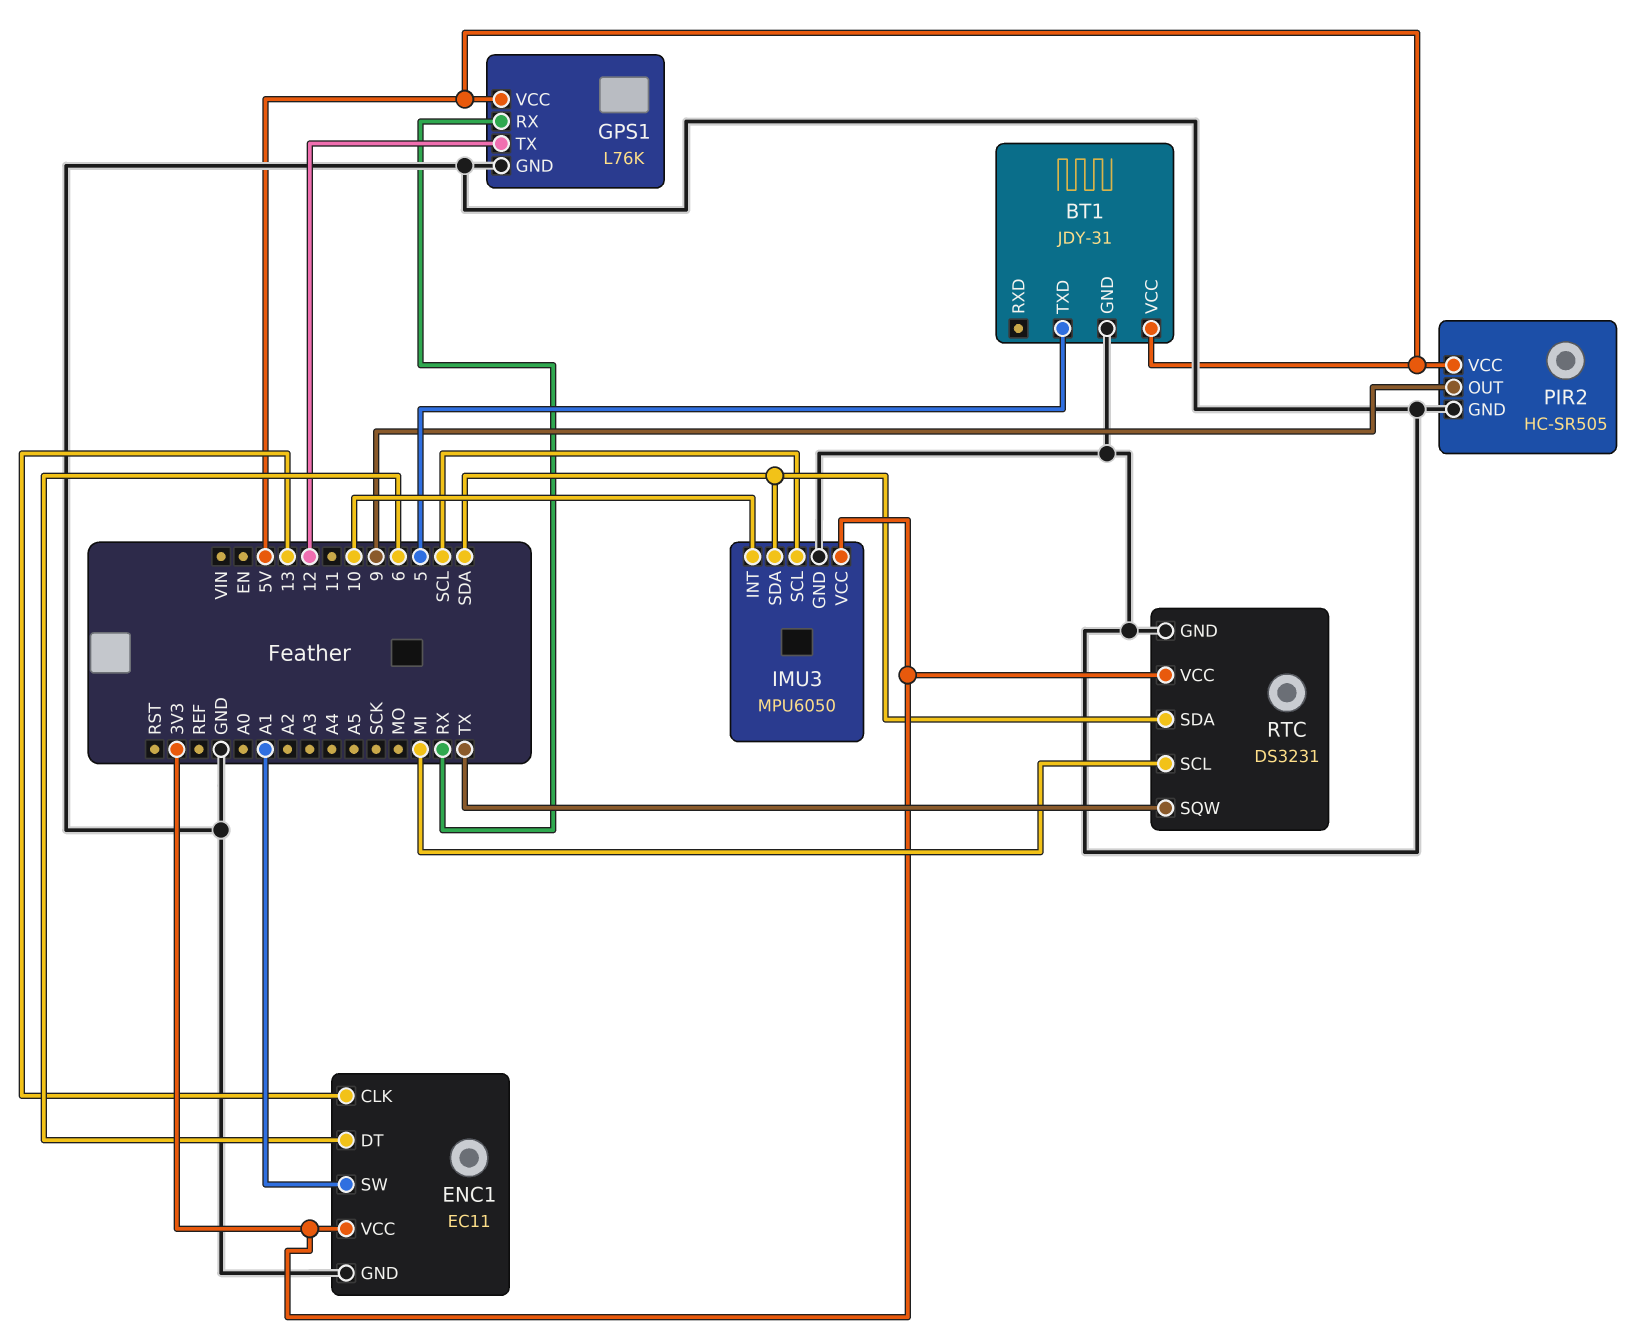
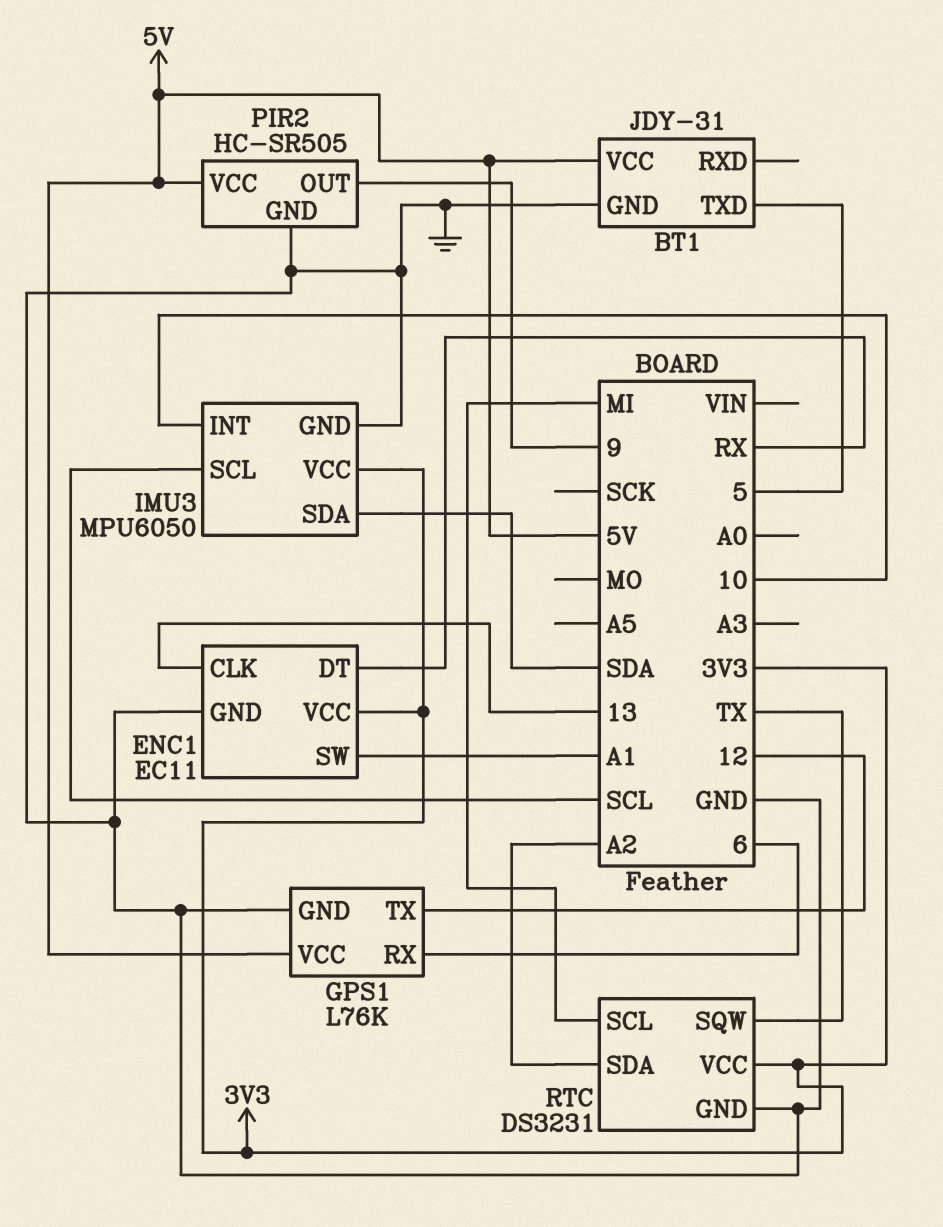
ENC1 pin DT: 6 -> RX
GPS1 pin RX: RX -> 6
RTC pin SDA: SDA -> A2

